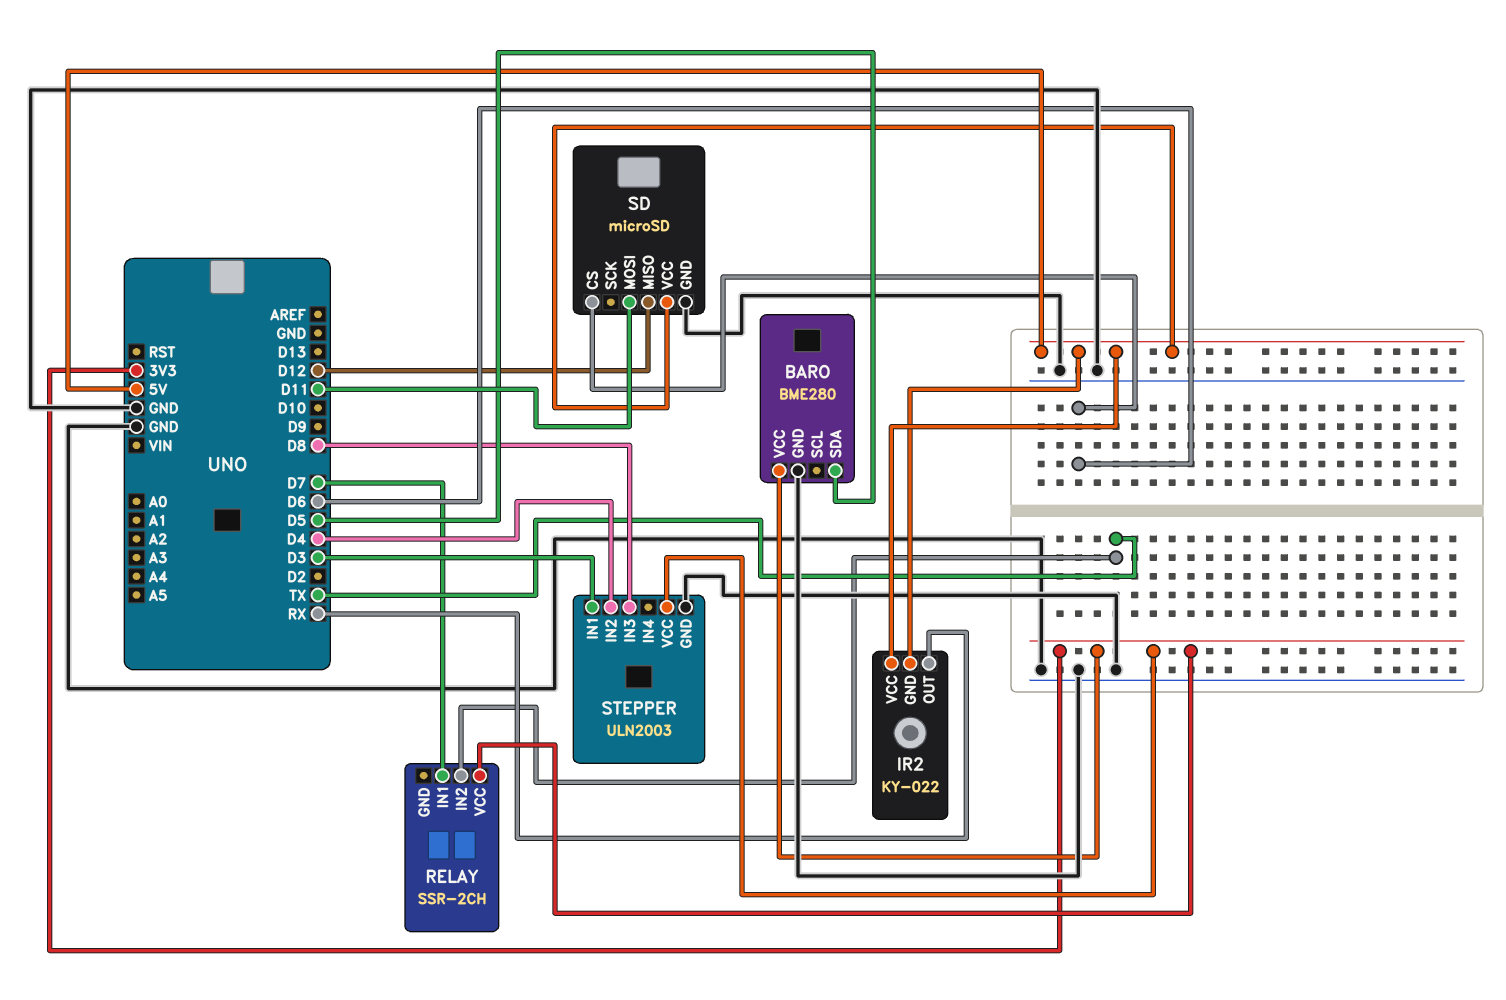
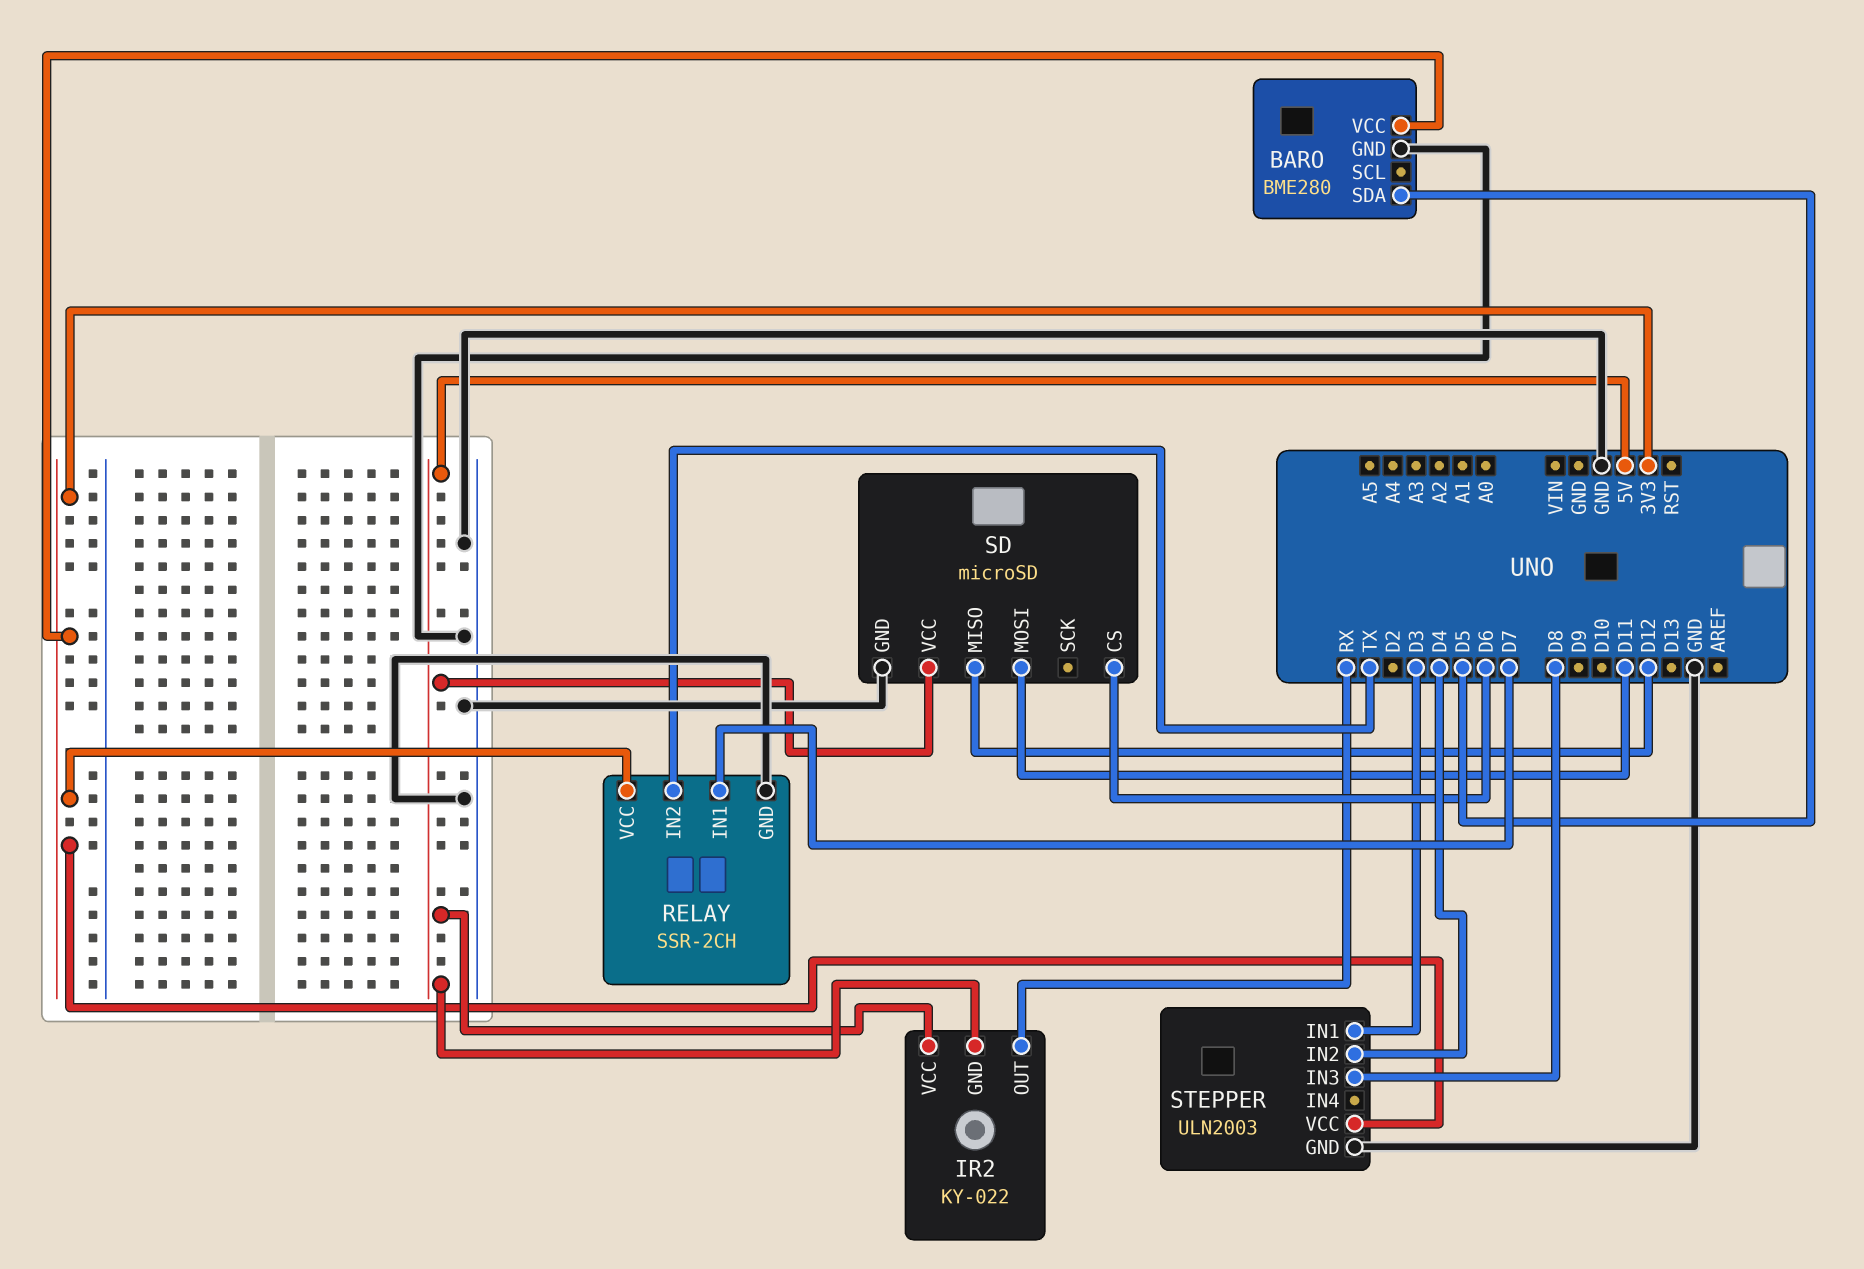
RELAY pin GND: none -> GND

